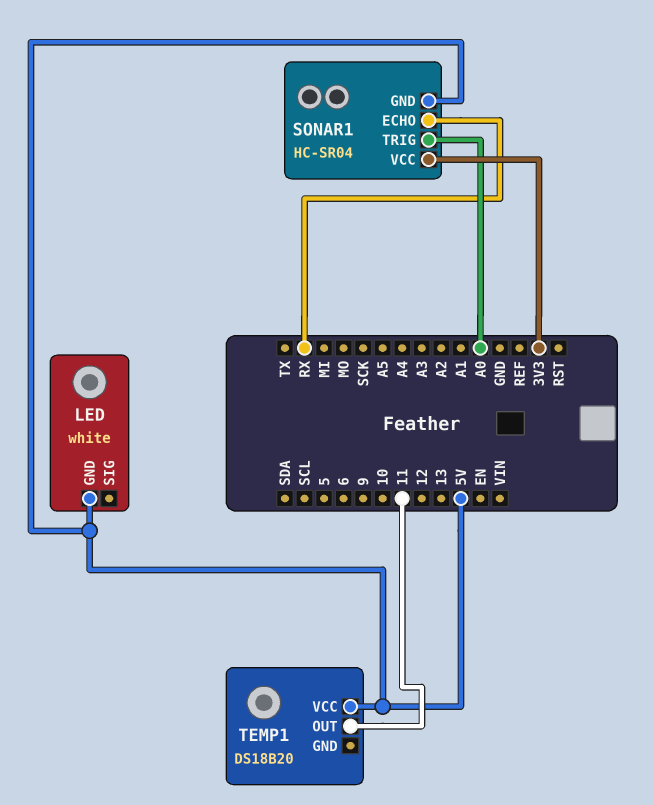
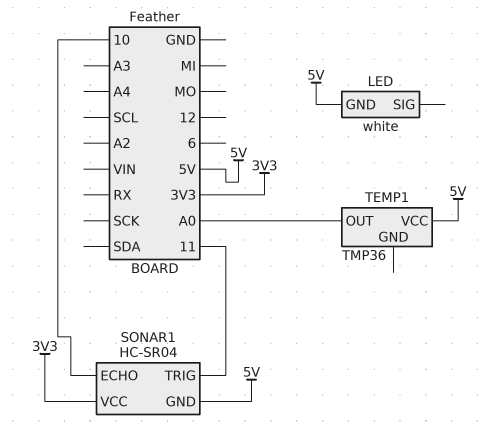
SONAR1 pin ECHO: RX -> 10
SONAR1 pin TRIG: A0 -> 11
TEMP1: DS18B20 -> TMP36
TEMP1 pin OUT: 11 -> A0

